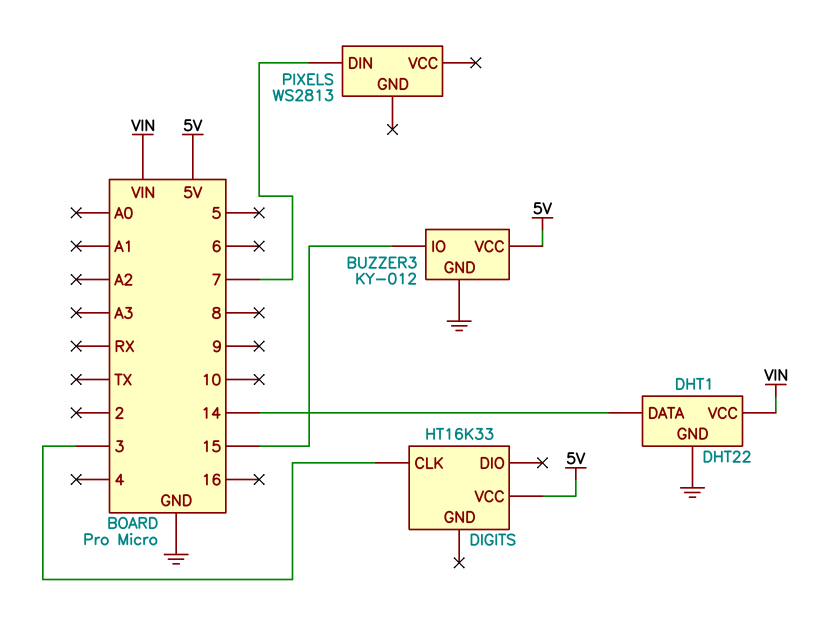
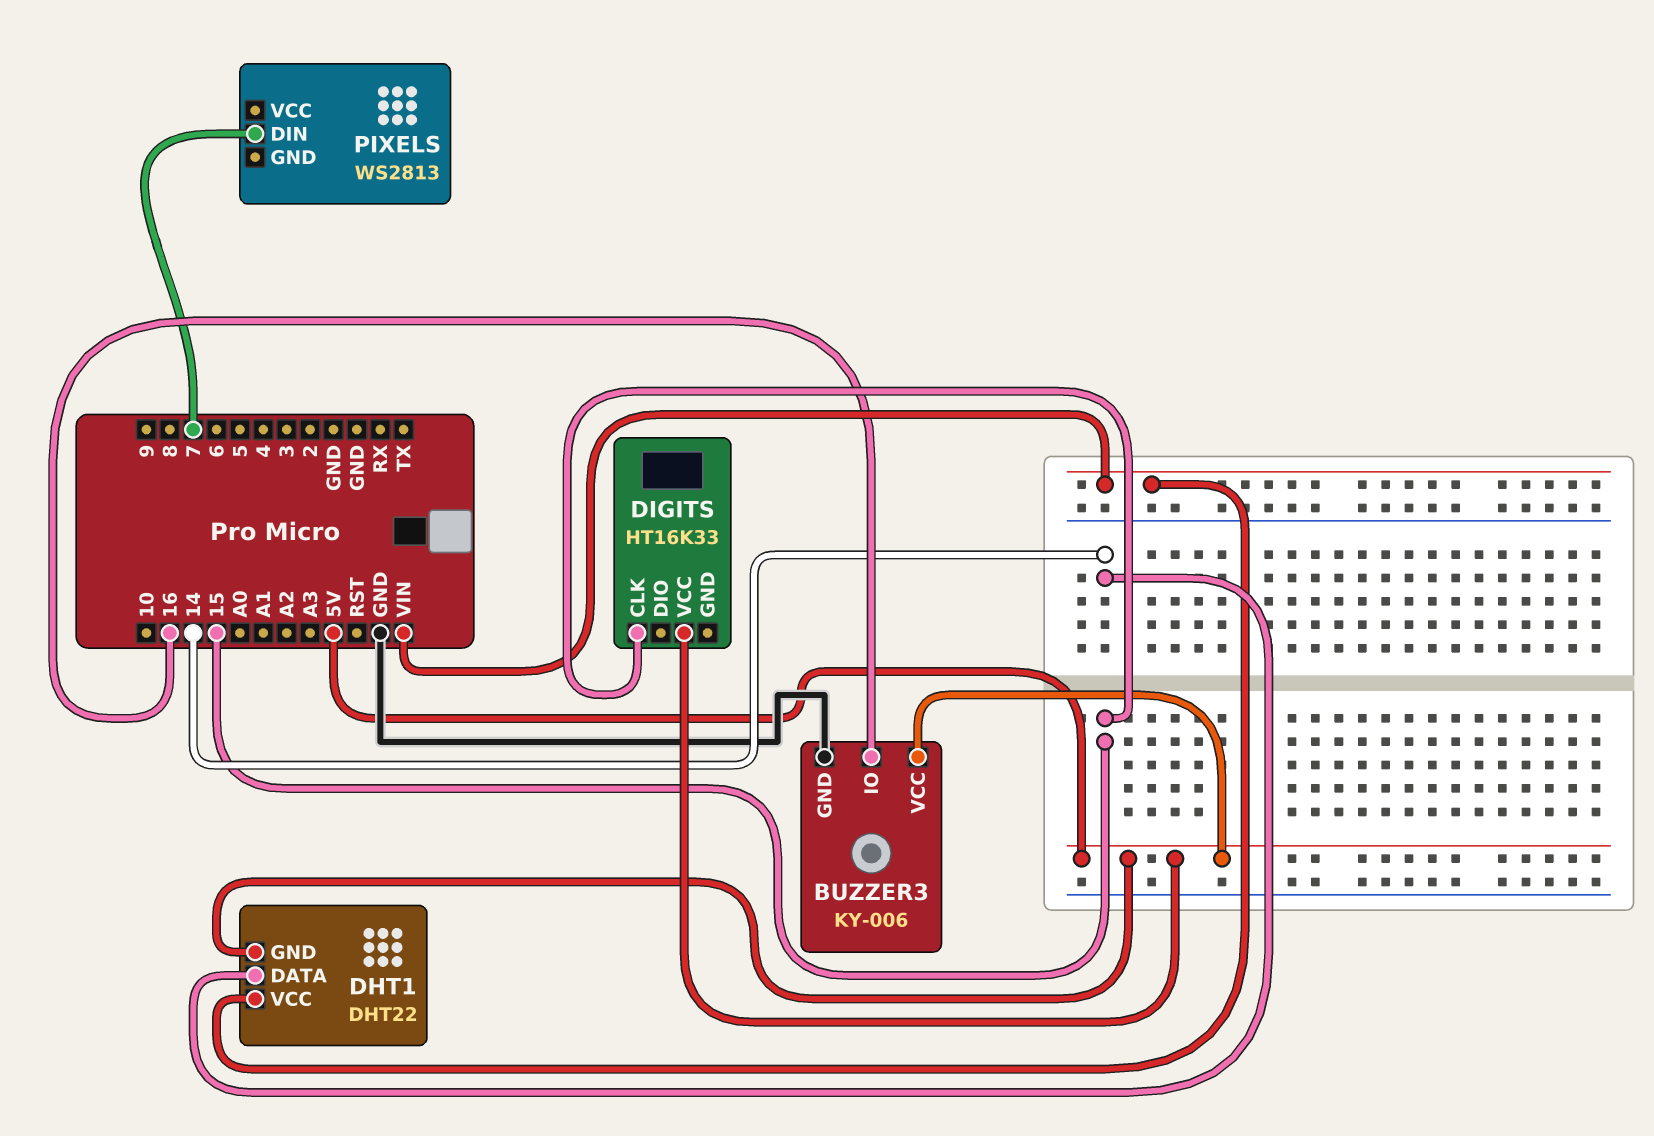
BUZZER3: KY-012 -> KY-006
BUZZER3 pin IO: 15 -> 16
DHT1 pin GND: GND -> 5V
DIGITS pin CLK: 3 -> 15

